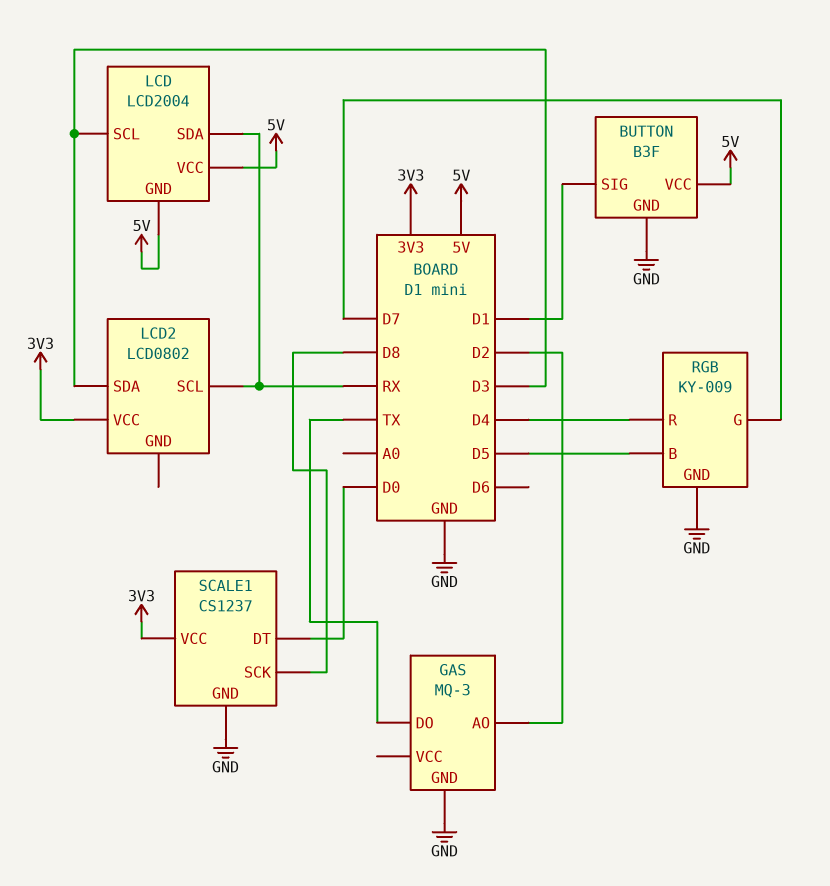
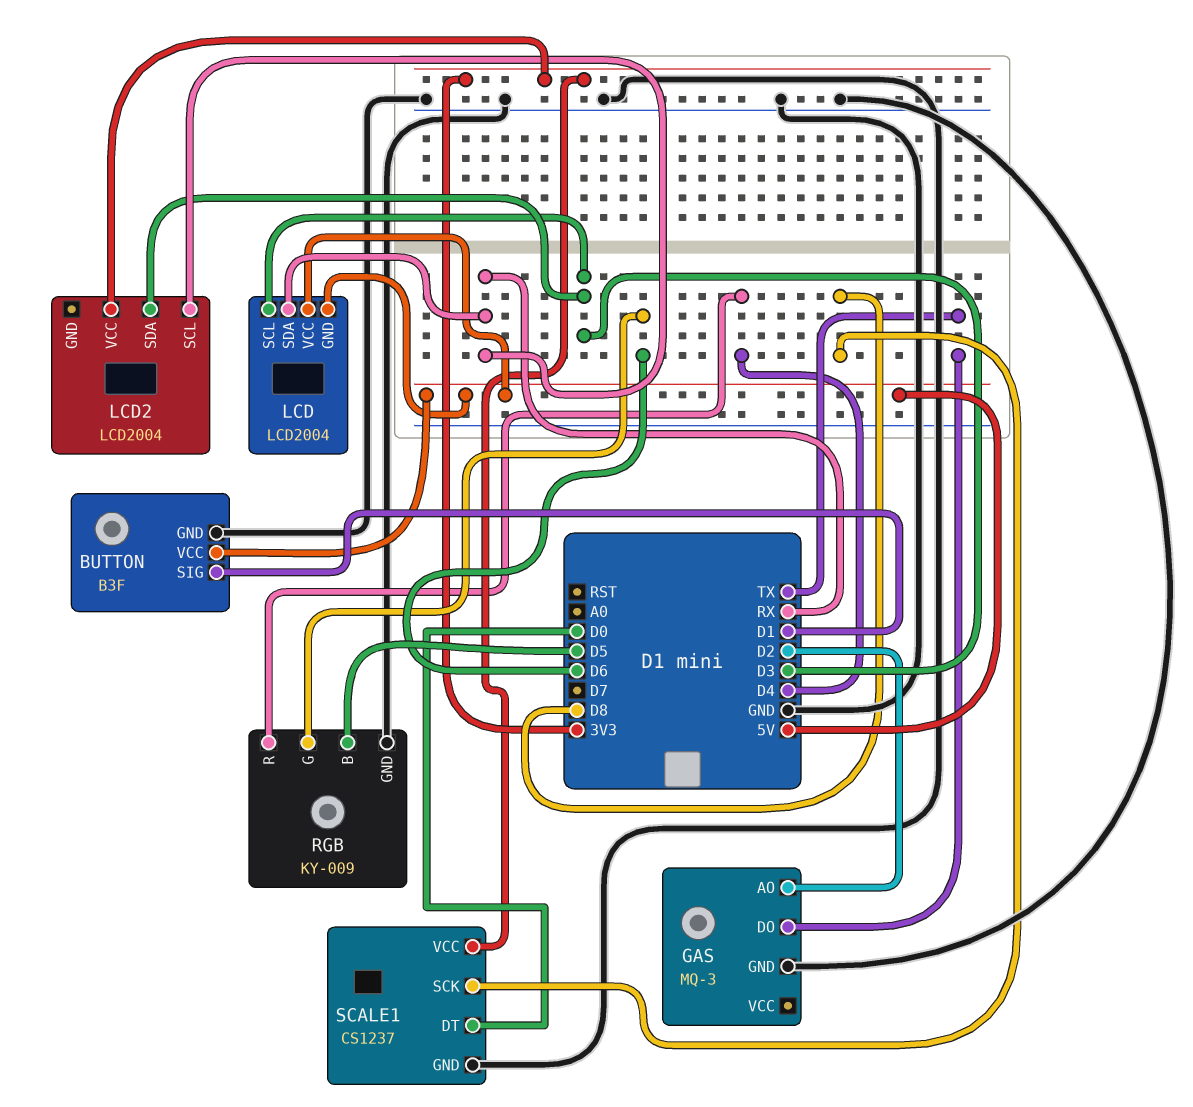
LCD2: LCD0802 -> LCD2004
RGB pin G: D7 -> D6

